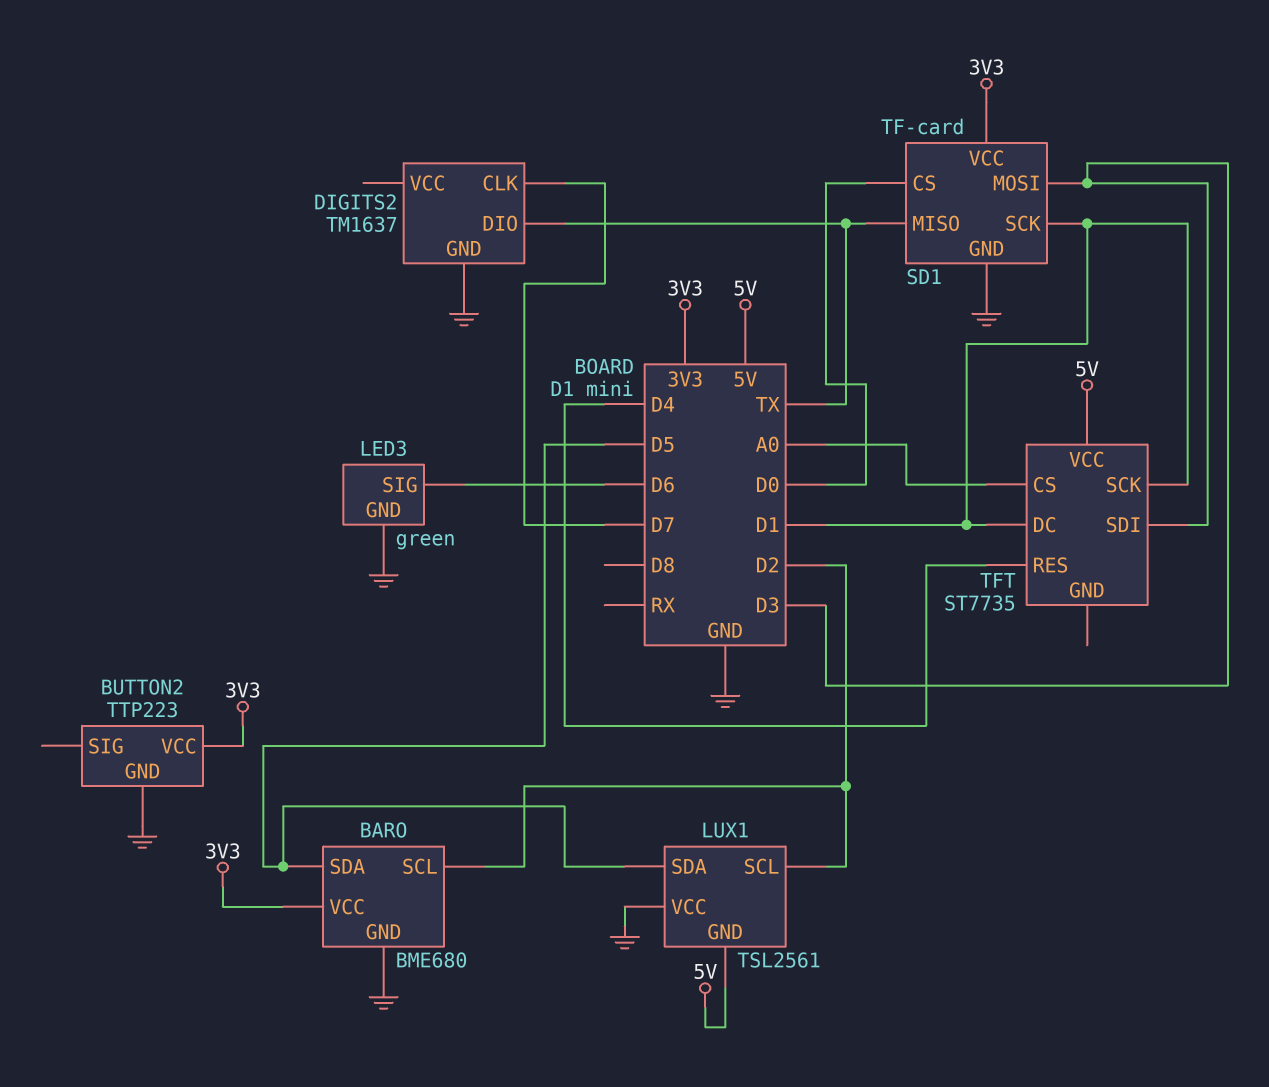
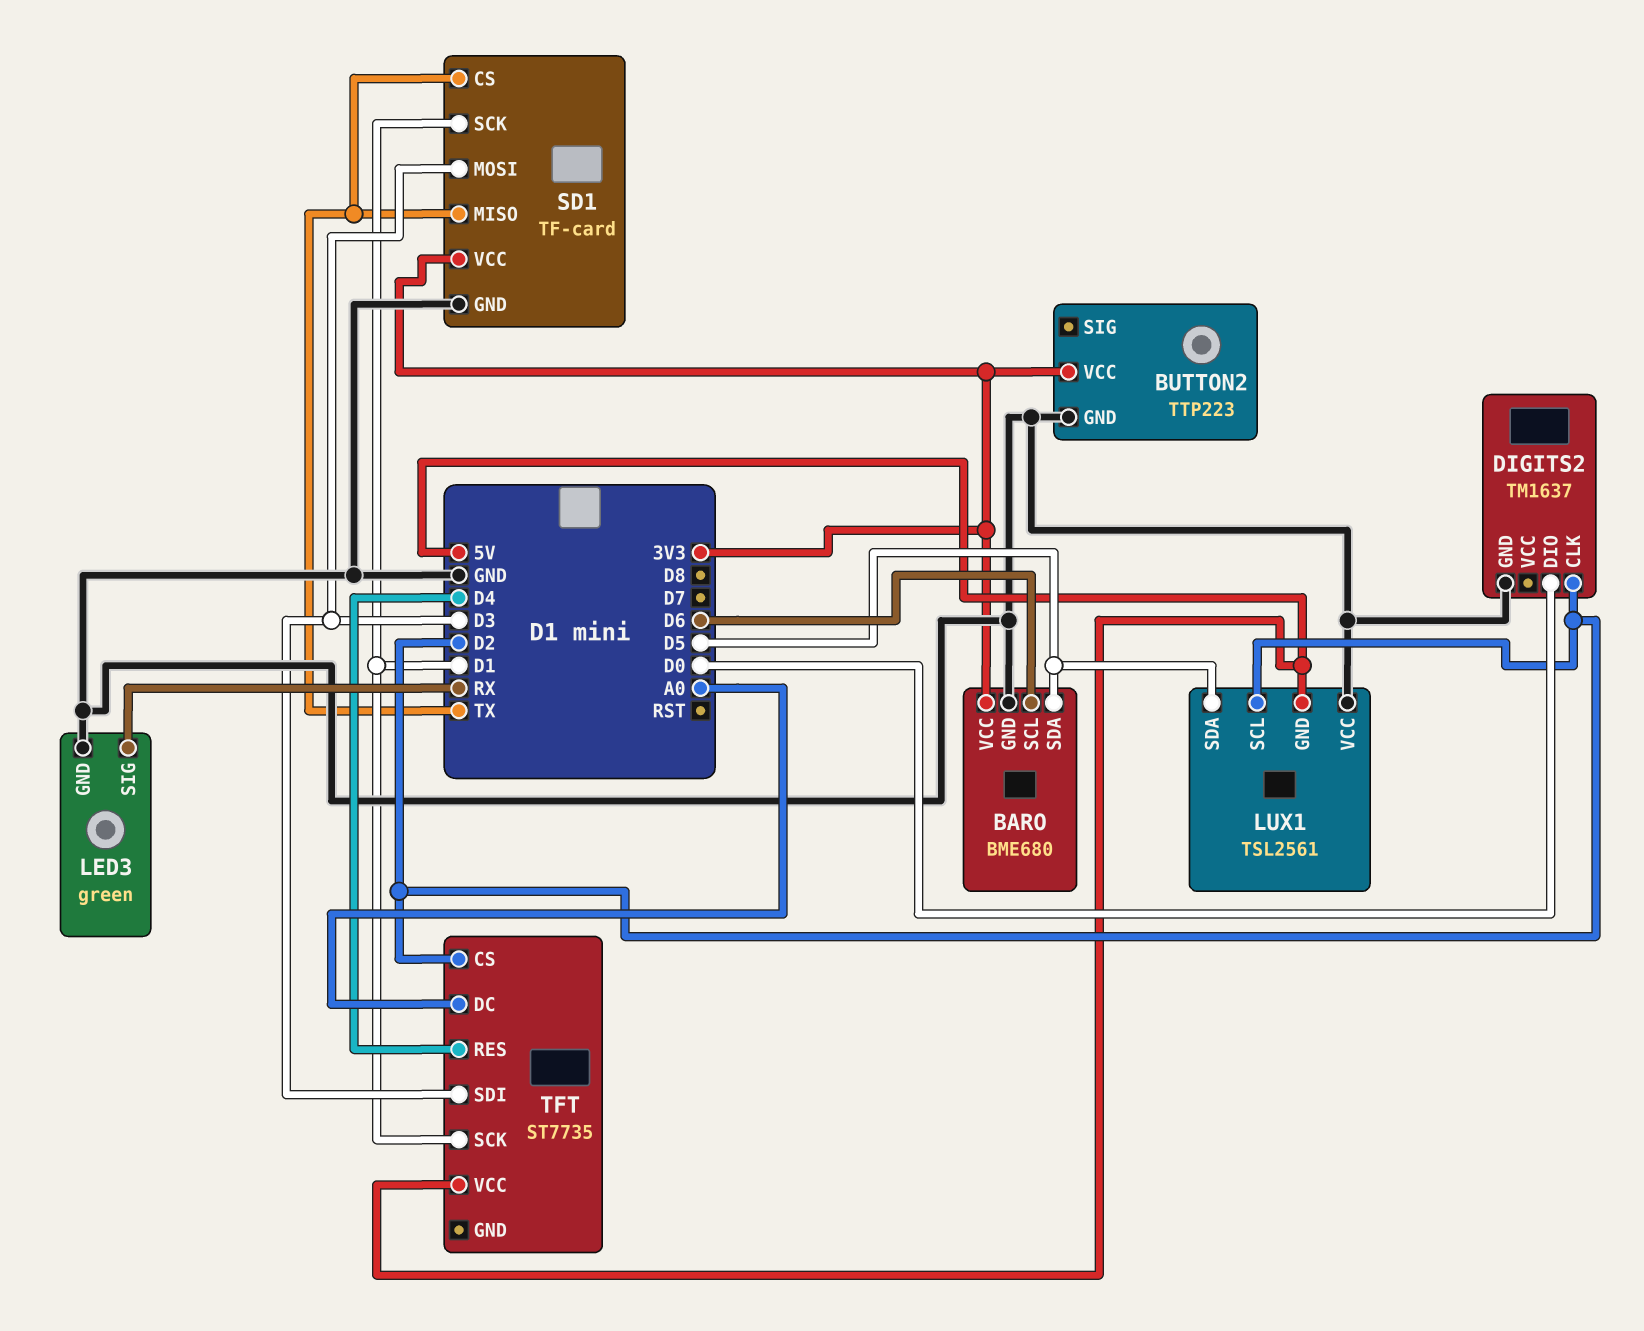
BARO pin SCL: D2 -> D6
DIGITS2 pin CLK: D7 -> D2
DIGITS2 pin DIO: TX -> D0
LED3 pin SIG: D6 -> RX
SD1 pin CS: D0 -> TX
TFT pin CS: A0 -> D2
TFT pin DC: D1 -> A0

